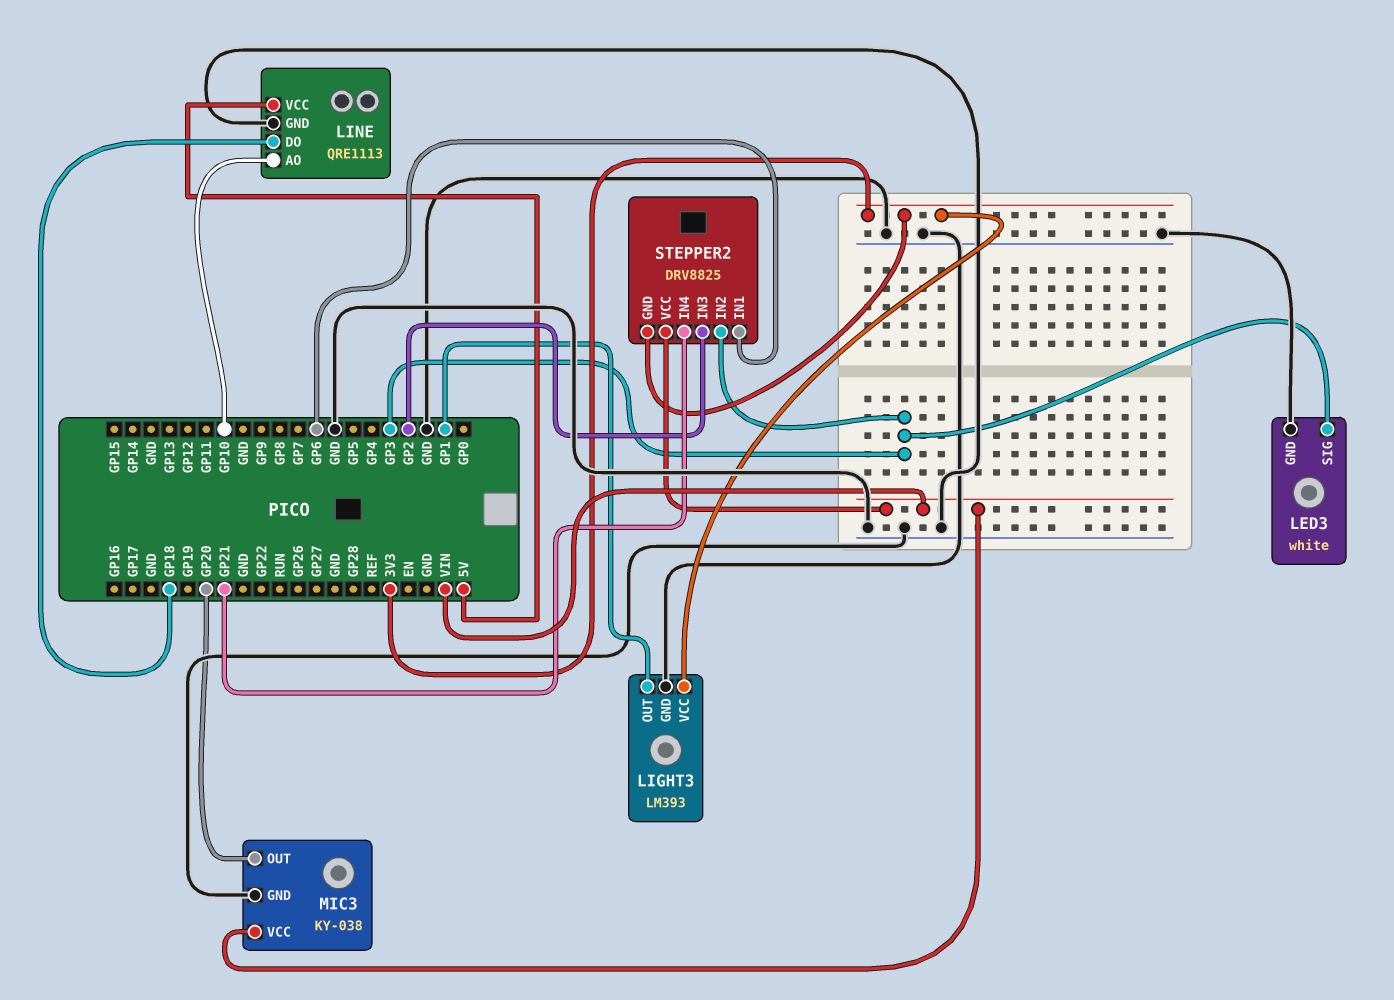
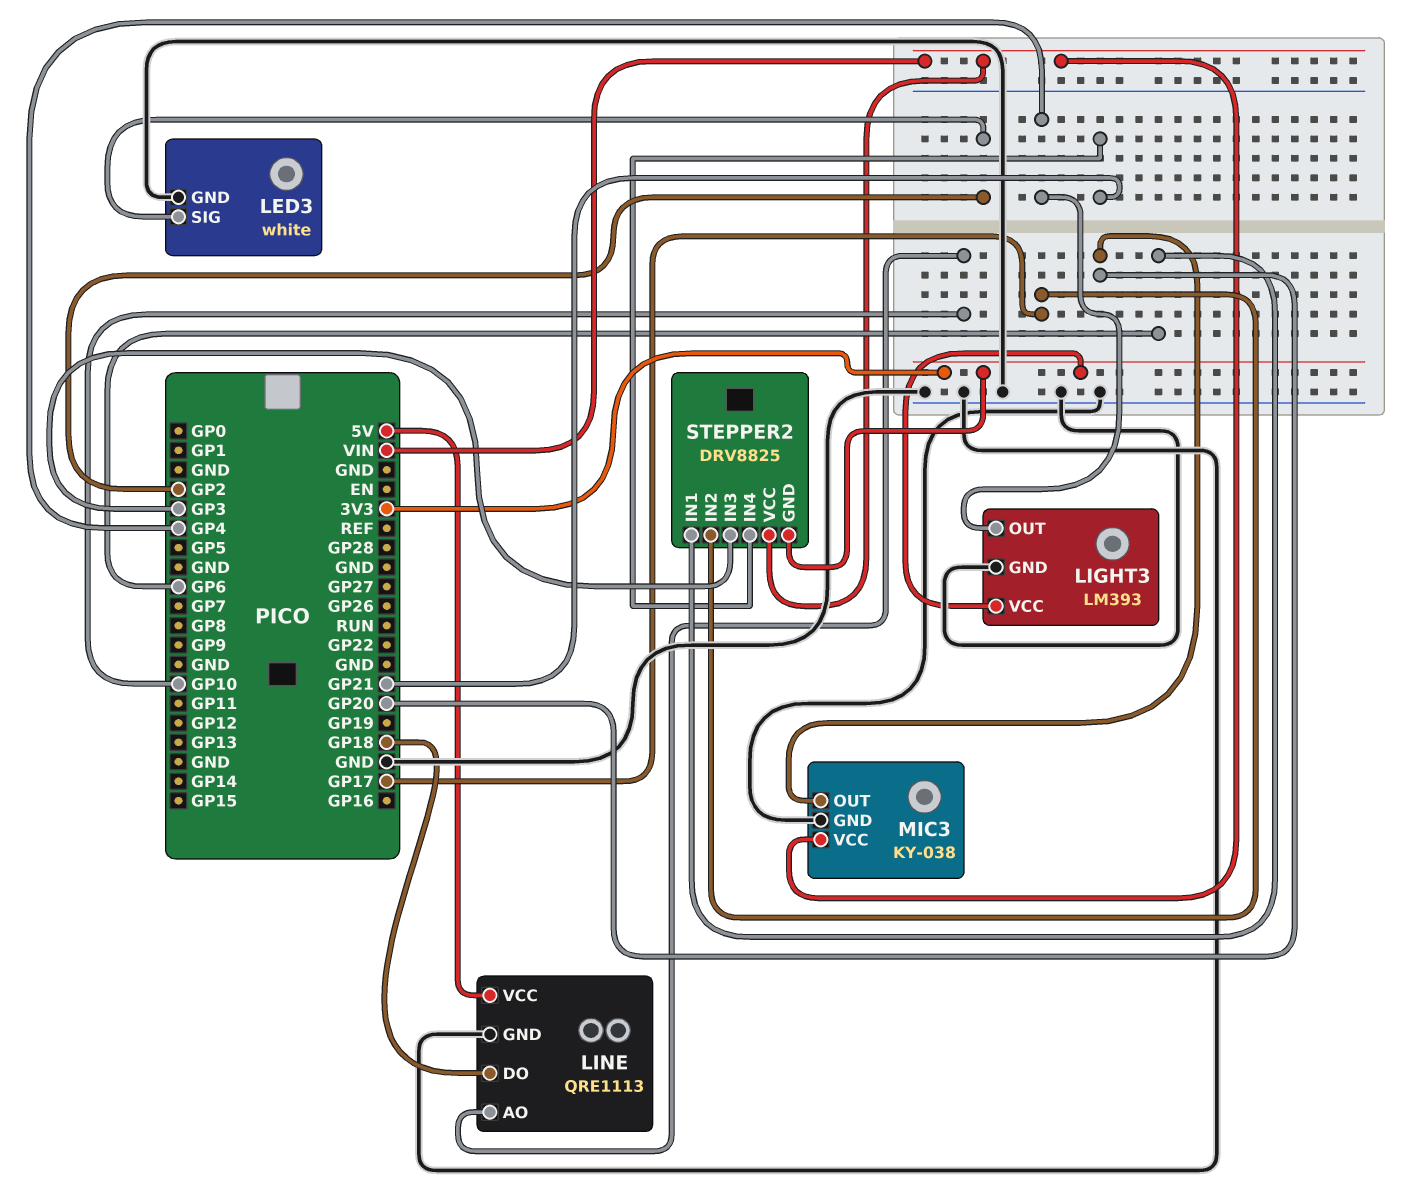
LED3 pin SIG: GP3 -> GP2
LIGHT3 pin OUT: GP1 -> GP4
STEPPER2 pin IN2: GP3 -> GP17
STEPPER2 pin IN3: GP2 -> GP3

